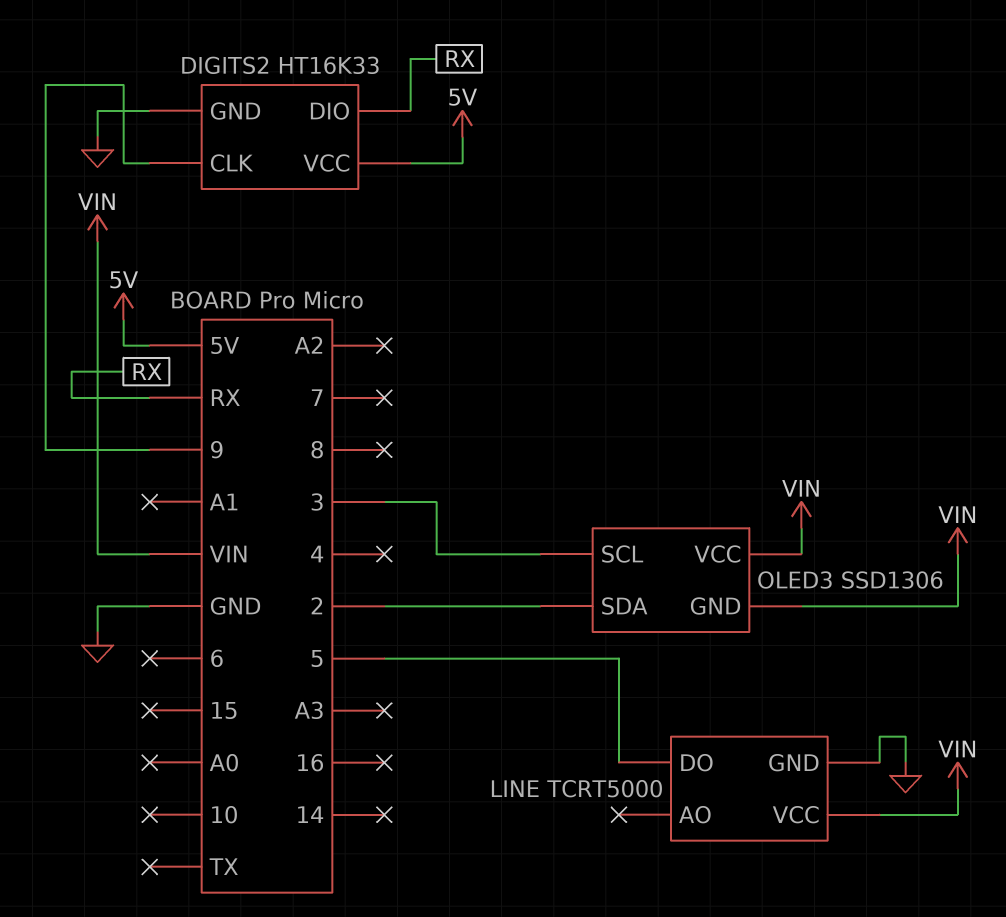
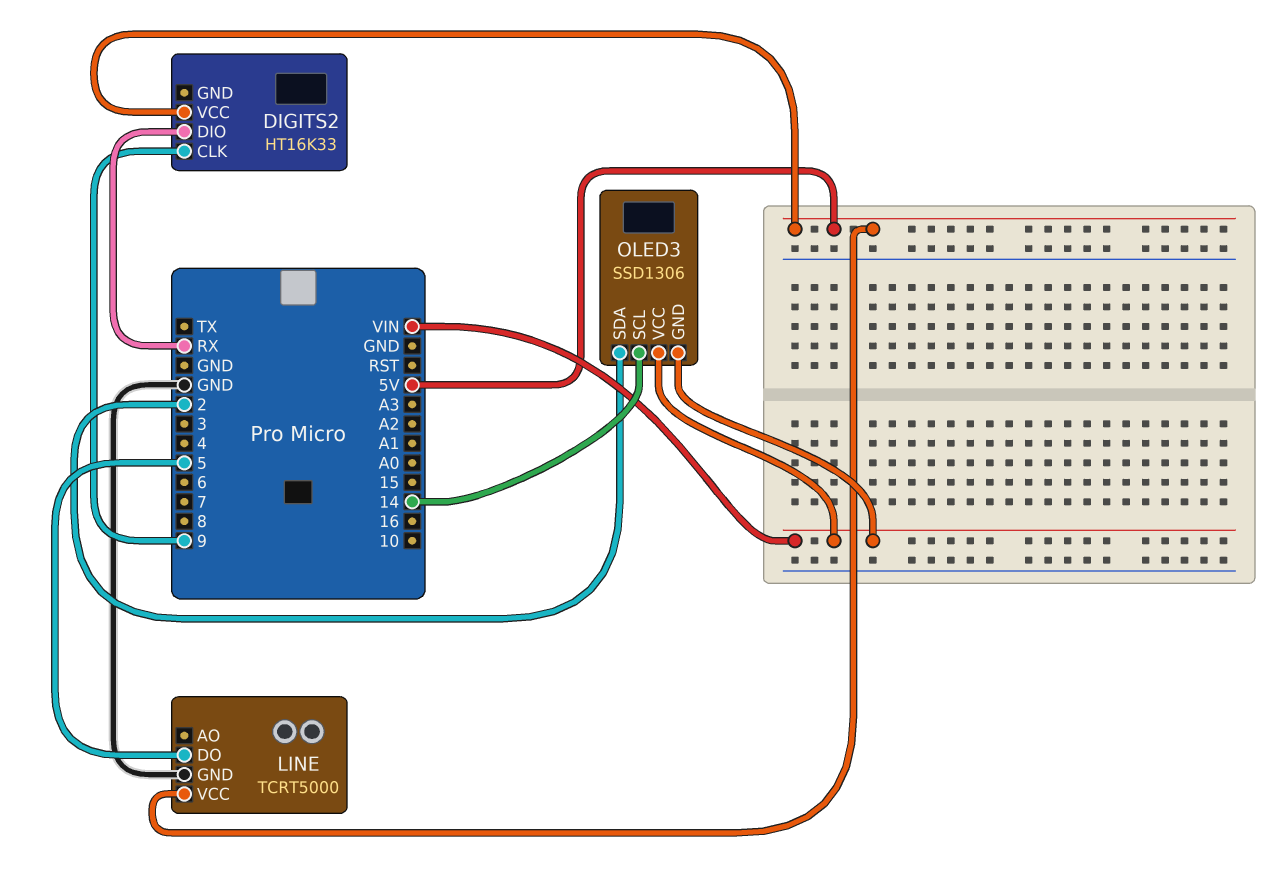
DIGITS2 pin GND: GND -> none
LINE pin VCC: VIN -> 5V
OLED3 pin SCL: 3 -> 14

